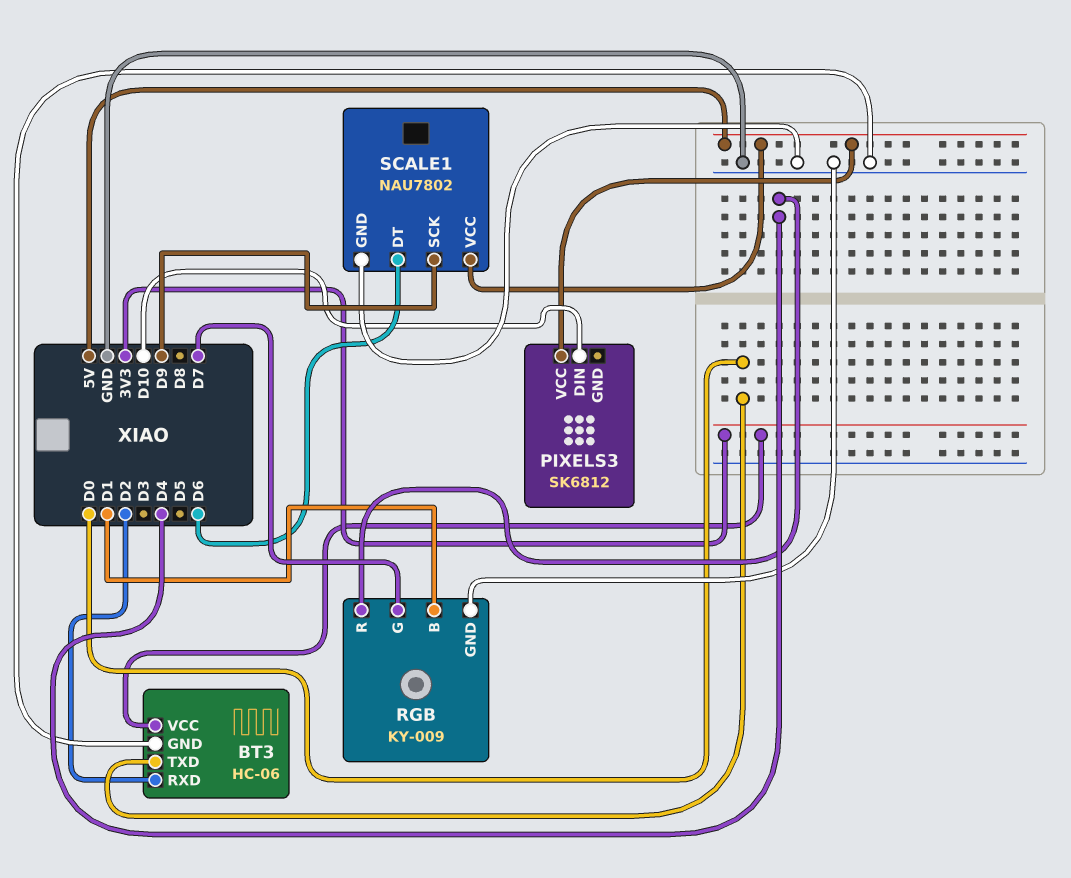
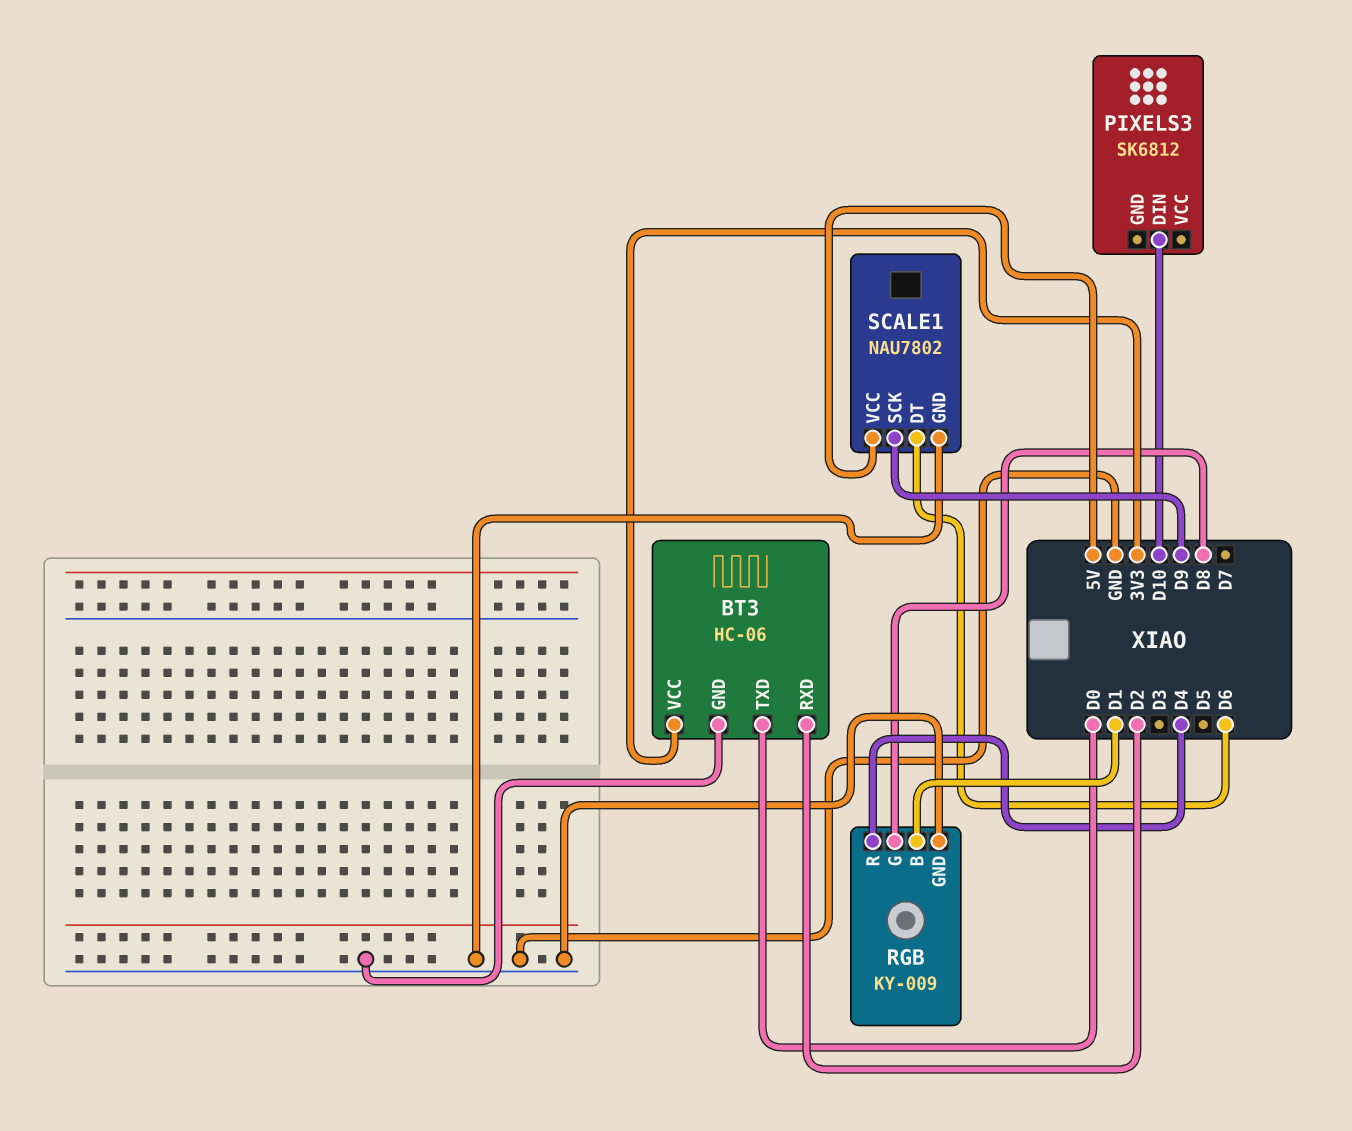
PIXELS3 pin VCC: 5V -> none
RGB pin G: D7 -> D8

